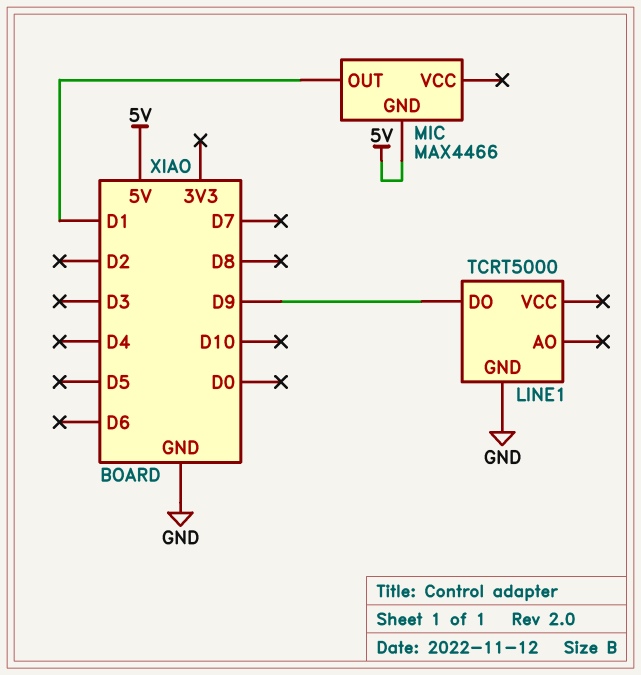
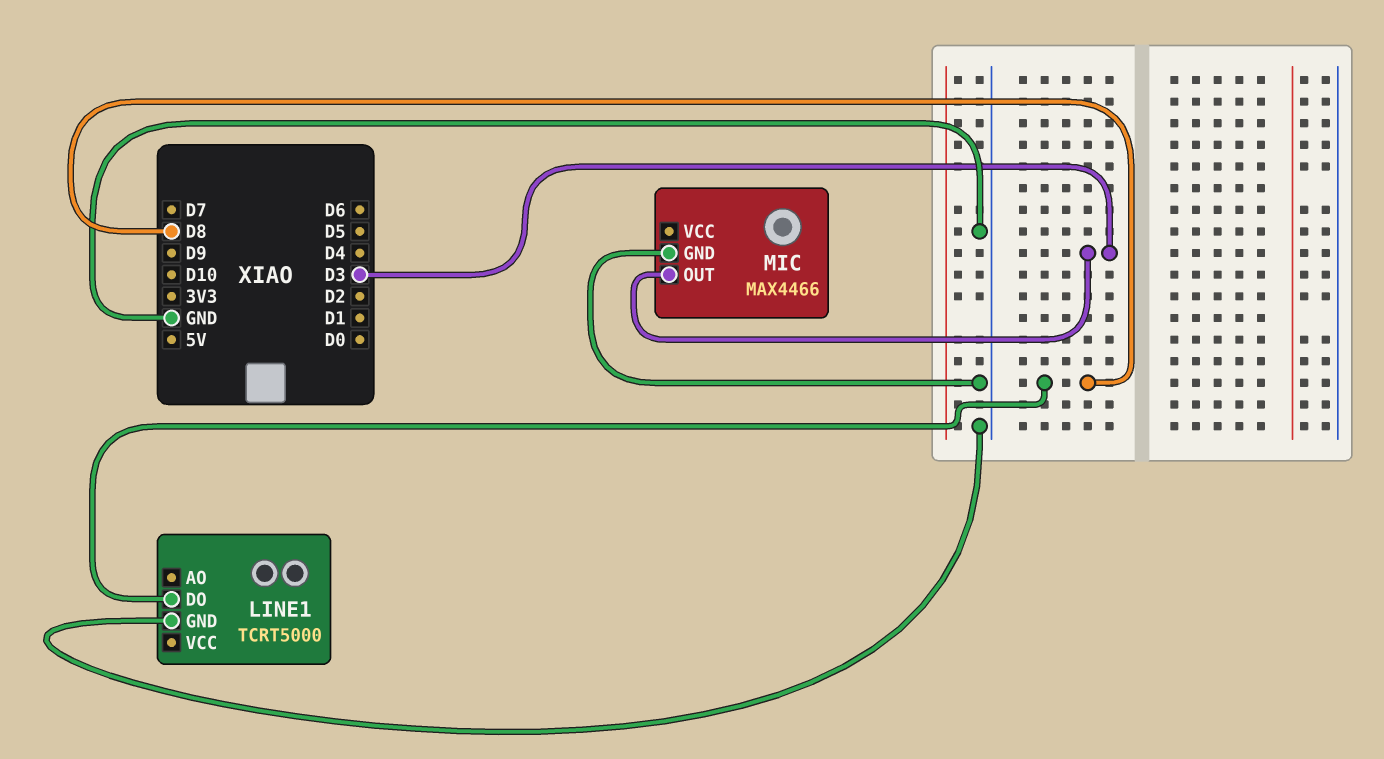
LINE1 pin DO: D9 -> D8
MIC pin GND: 5V -> GND
MIC pin OUT: D1 -> D3

